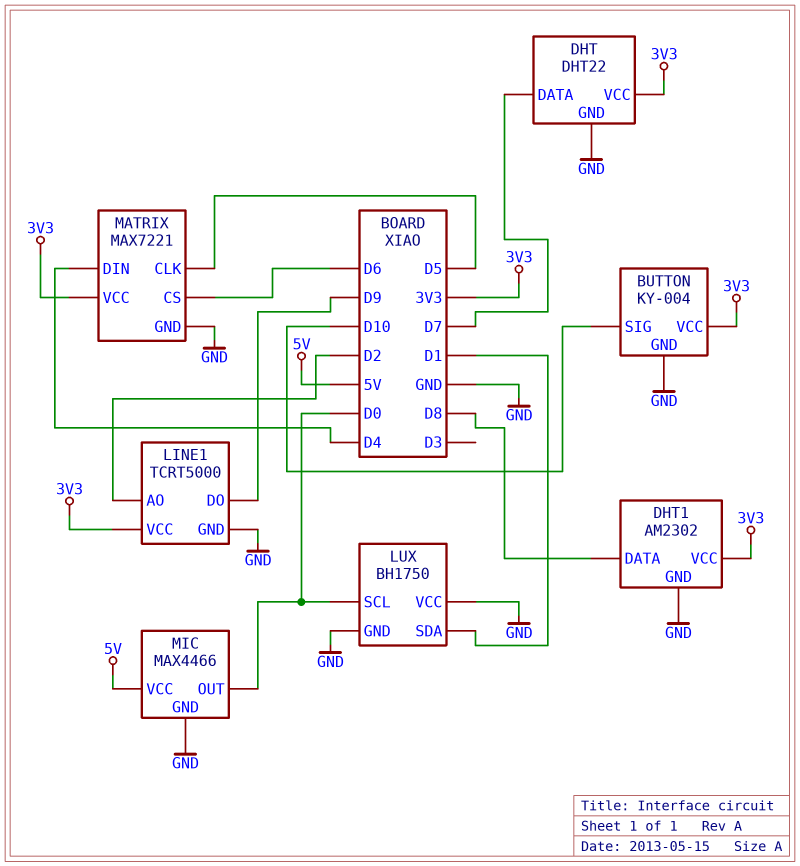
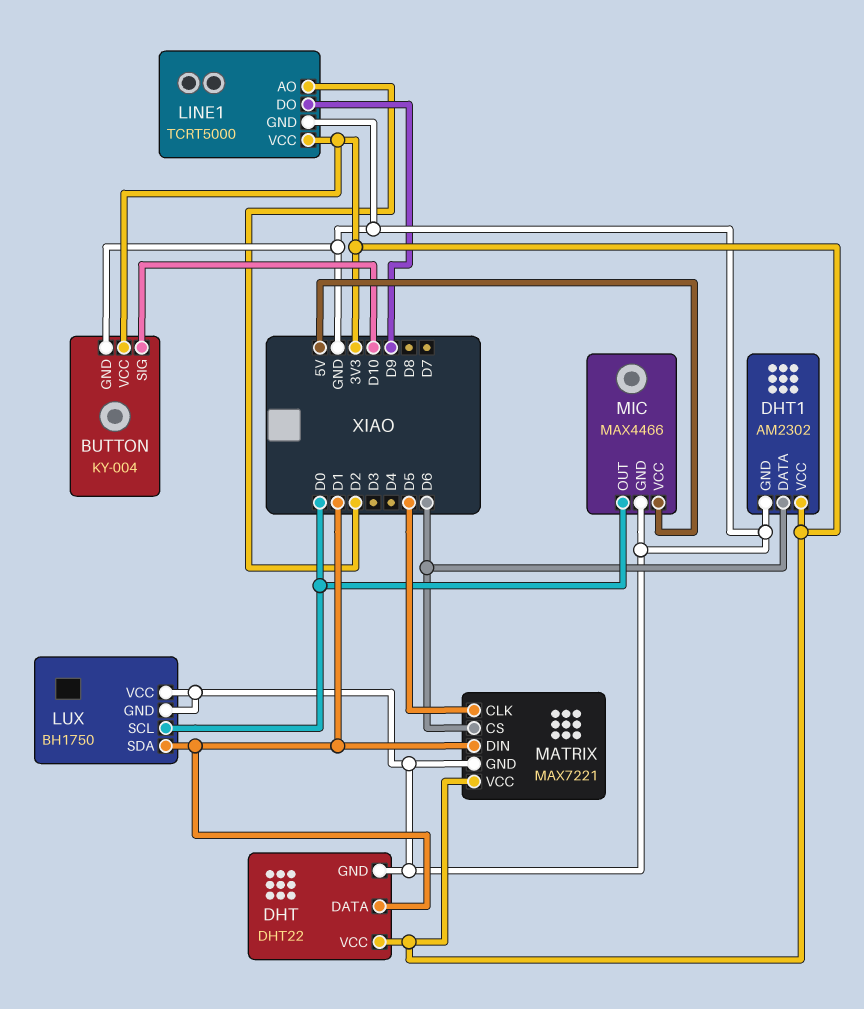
DHT pin DATA: D7 -> D1
DHT1 pin DATA: D8 -> D6
MATRIX pin DIN: D4 -> D1

